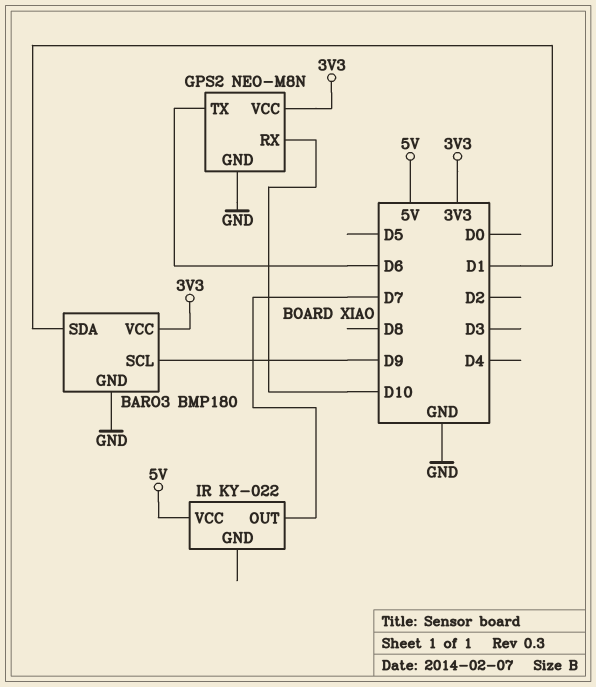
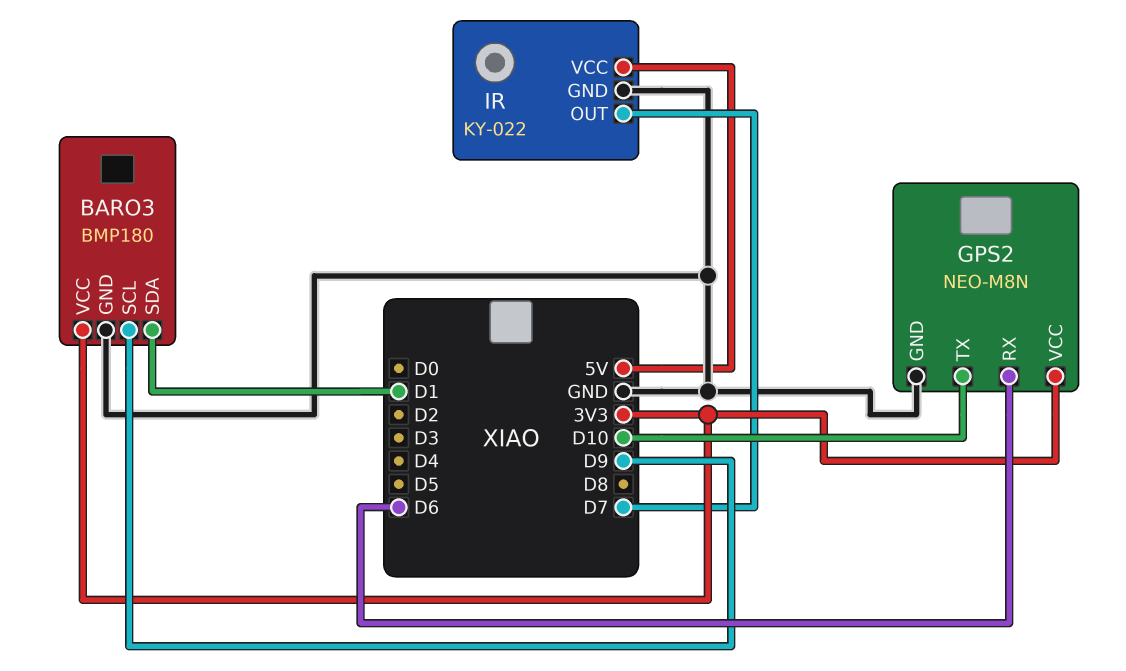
GPS2 pin RX: D10 -> D6
GPS2 pin TX: D6 -> D10
IR pin GND: none -> GND

